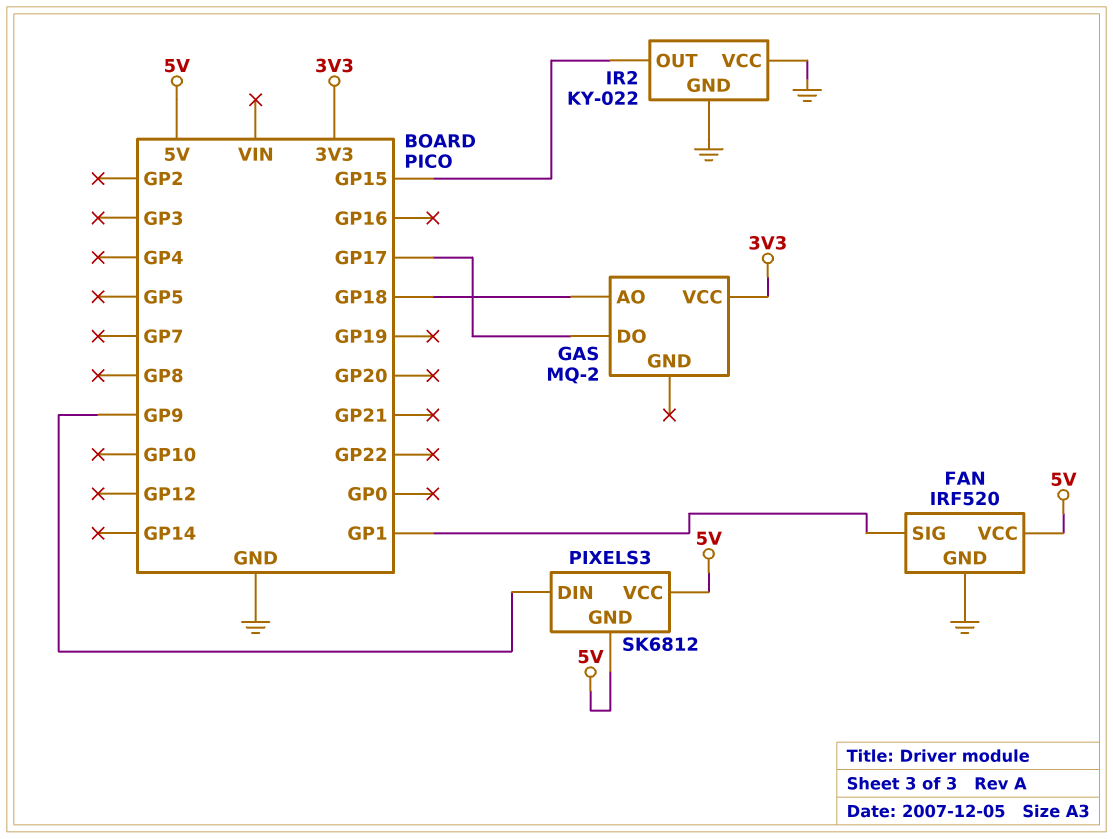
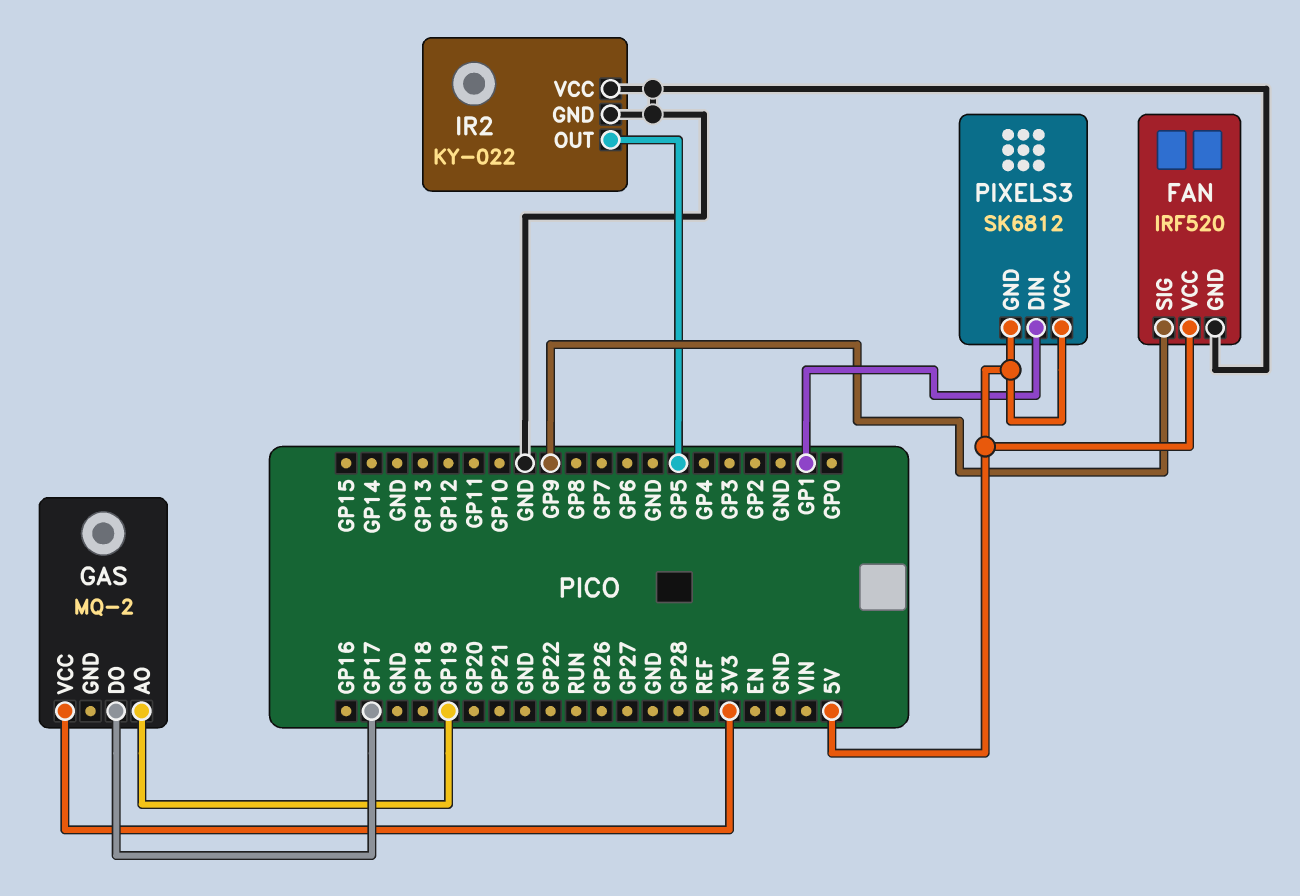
FAN pin SIG: GP1 -> GP9
GAS pin AO: GP18 -> GP19
IR2 pin OUT: GP15 -> GP5
PIXELS3 pin DIN: GP9 -> GP1

